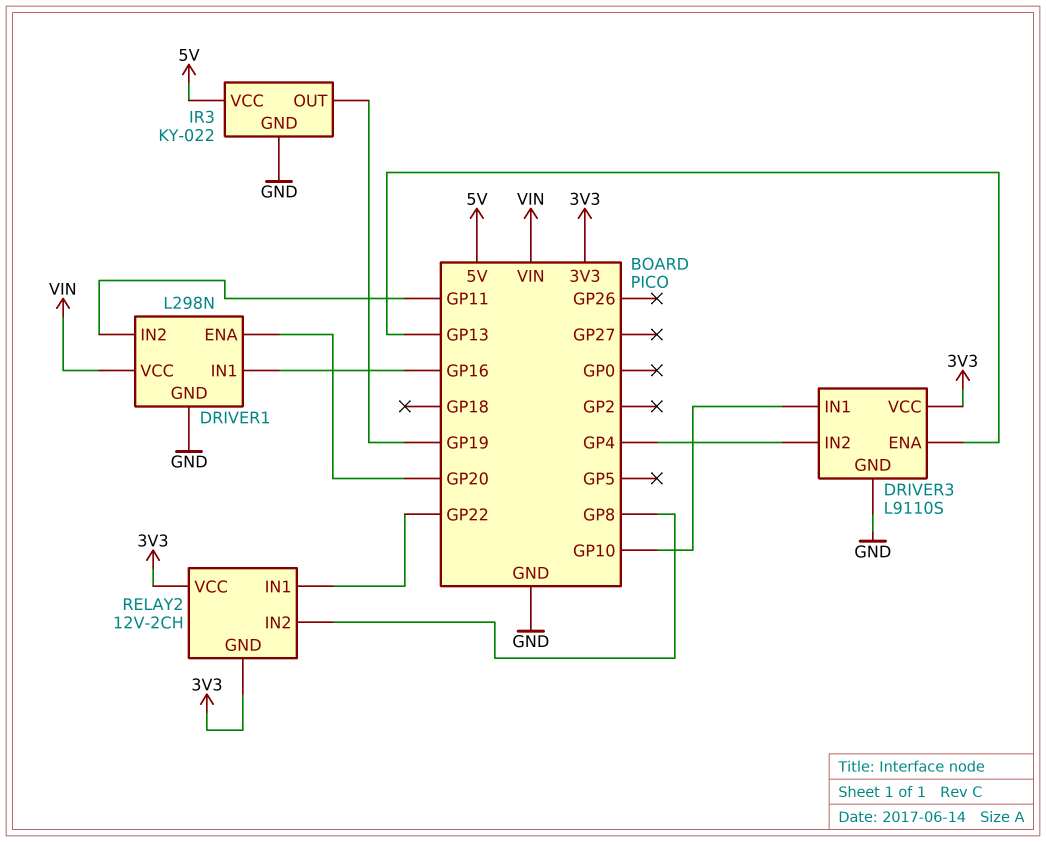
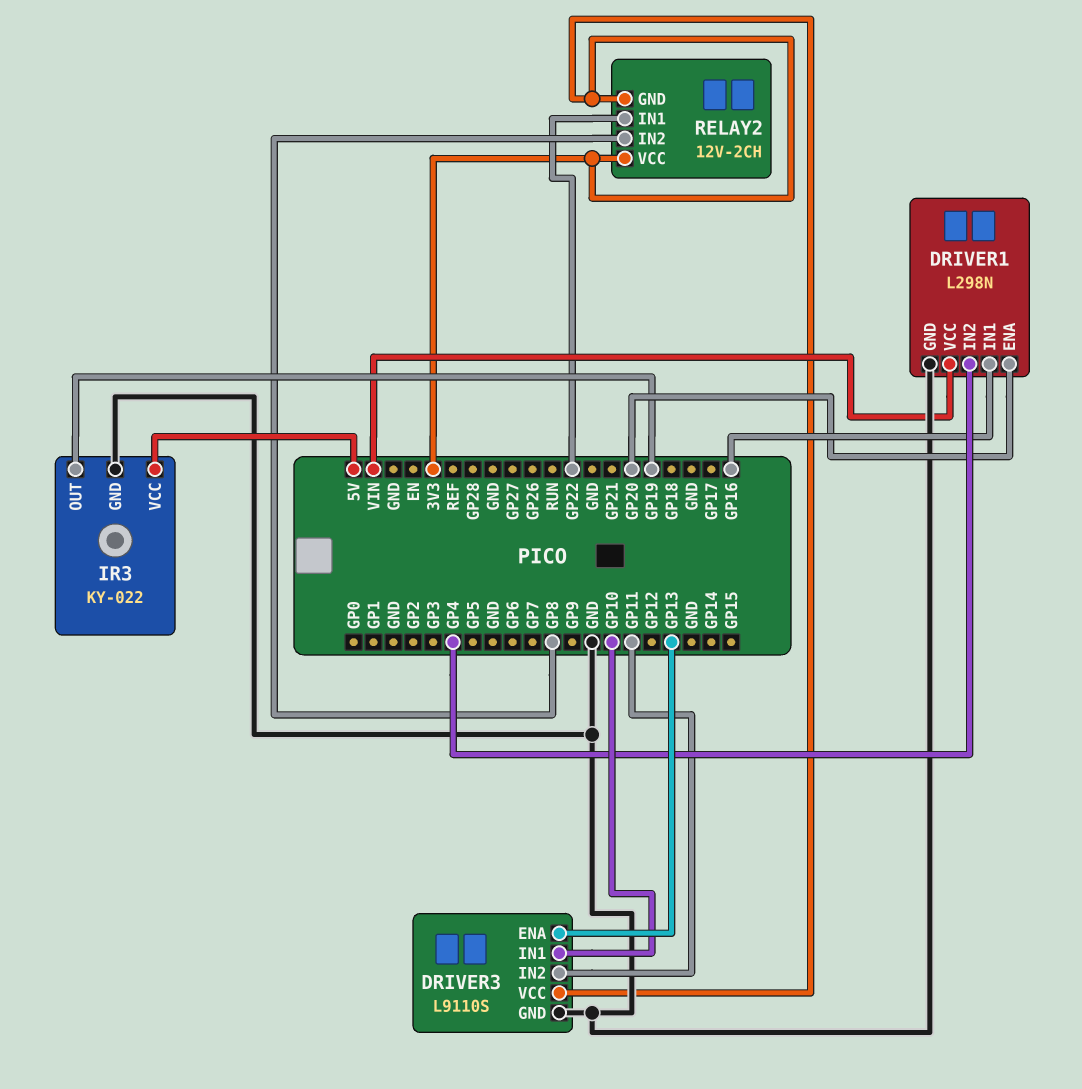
DRIVER1 pin IN2: GP11 -> GP4
DRIVER3 pin IN2: GP4 -> GP11

